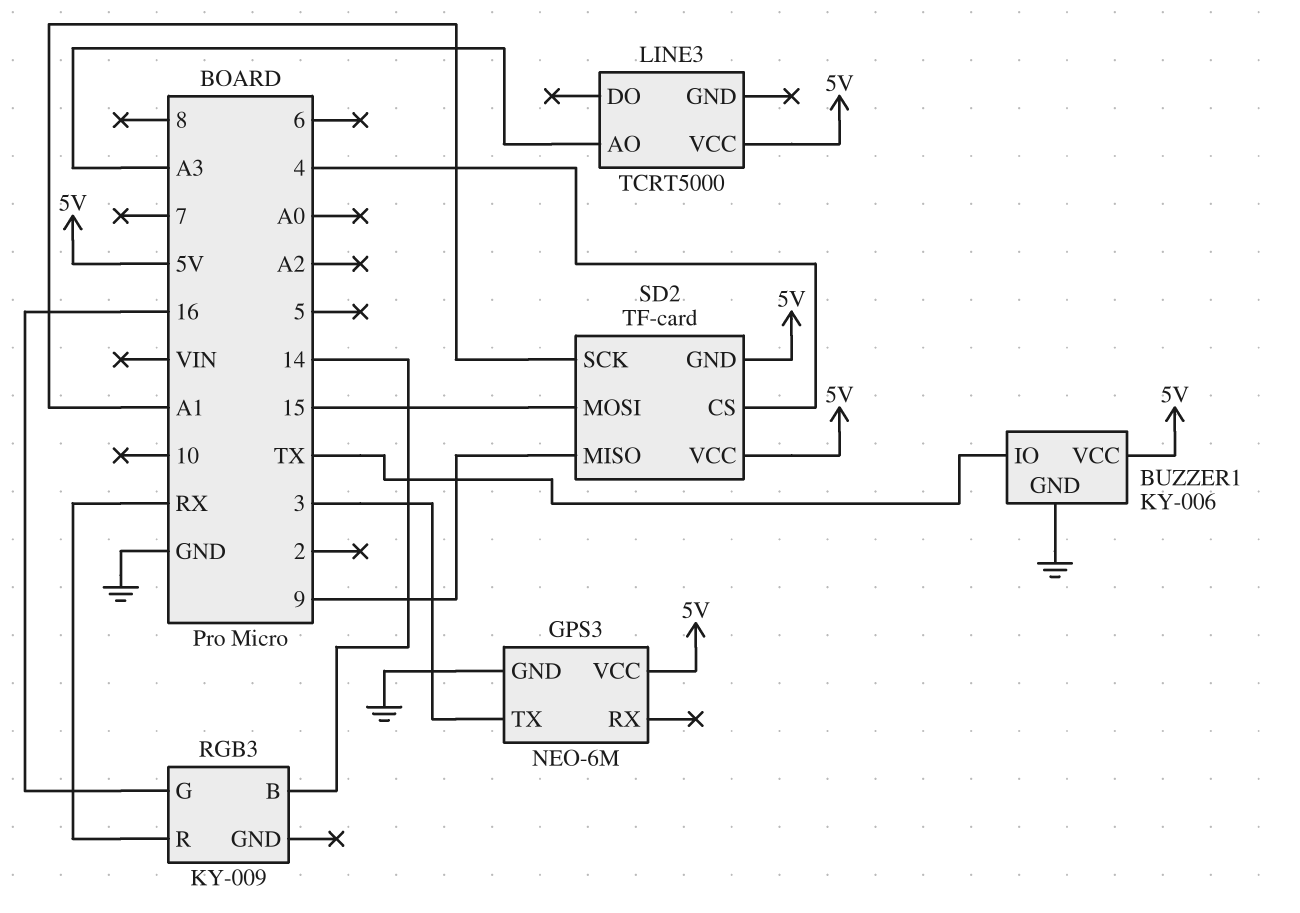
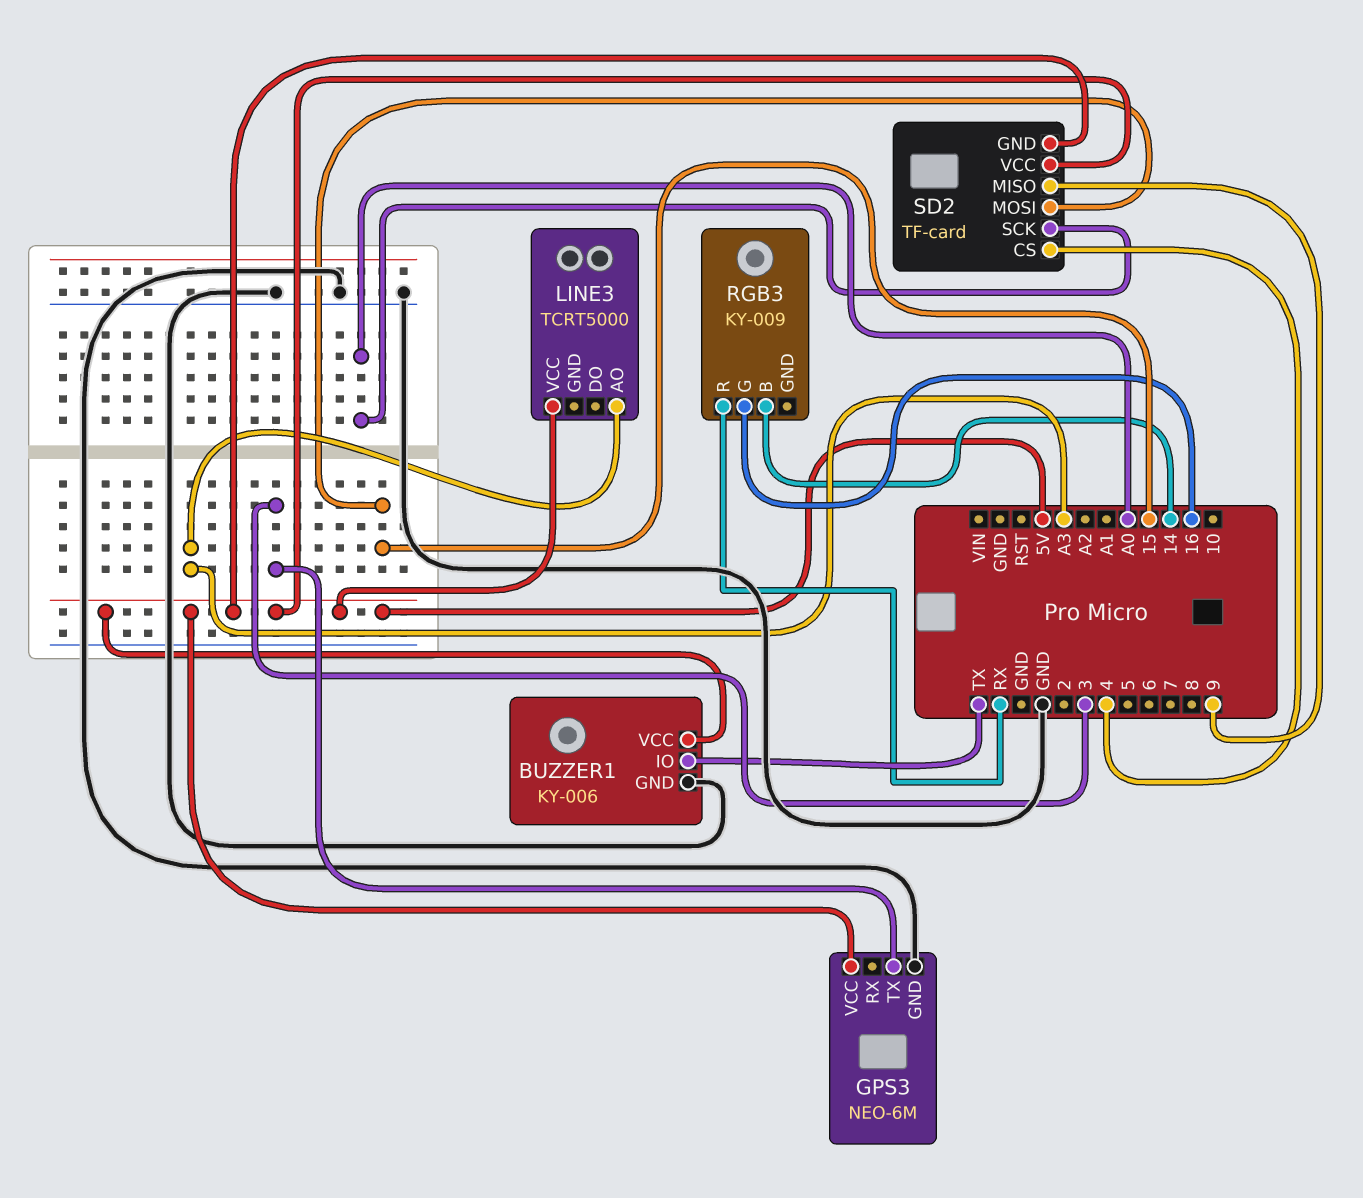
SD2 pin SCK: A1 -> A0

